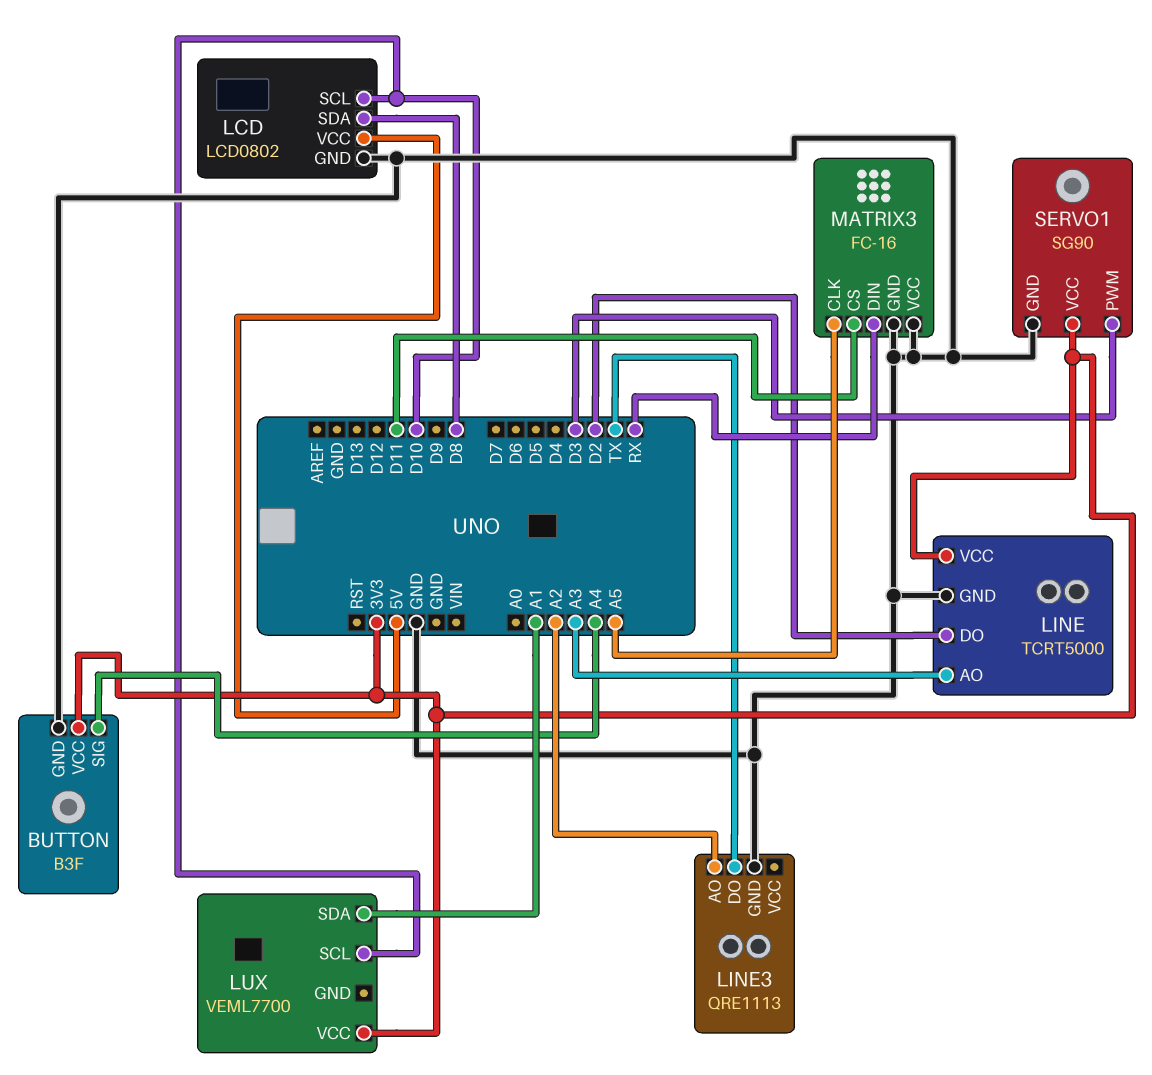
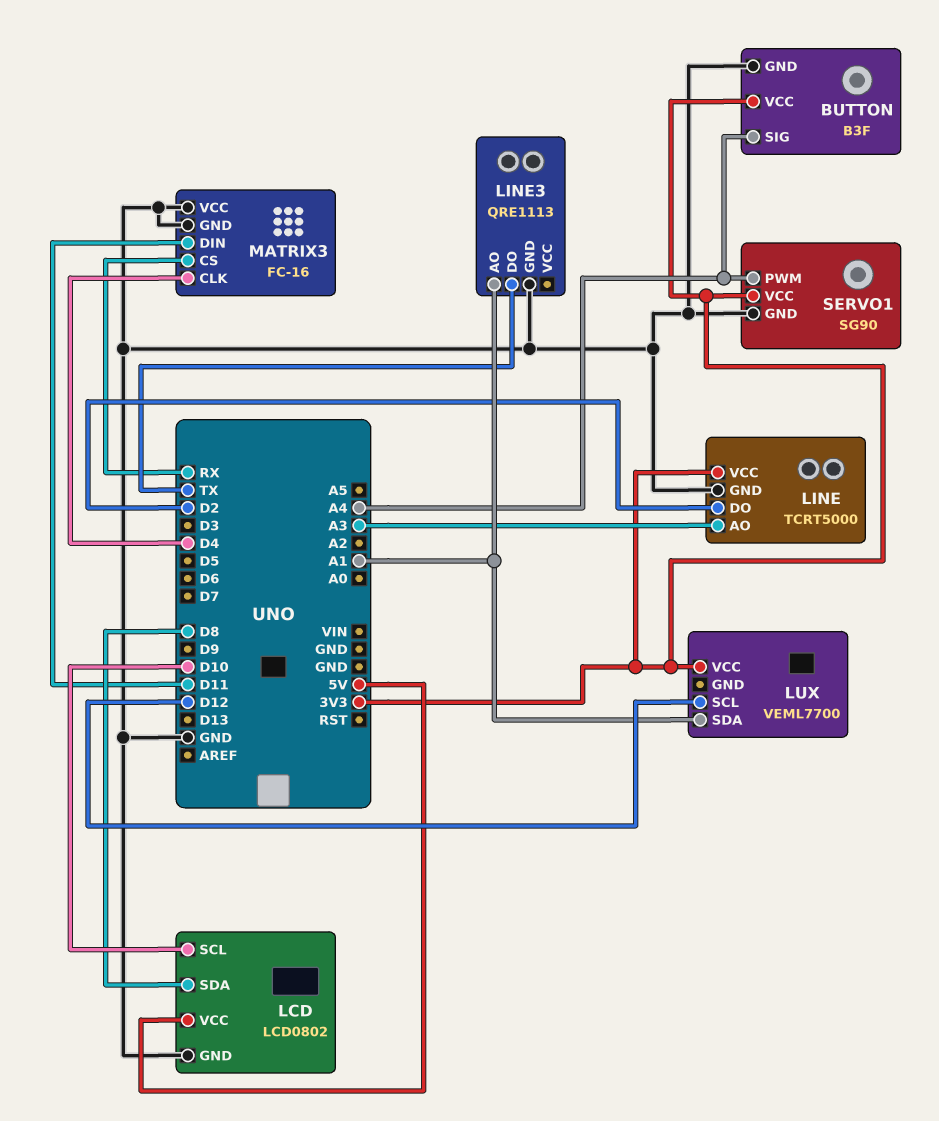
LINE3 pin AO: A2 -> A1
LUX pin SCL: D10 -> D12
MATRIX3 pin CLK: A5 -> D4
MATRIX3 pin CS: D11 -> RX
MATRIX3 pin DIN: RX -> D11
SERVO1 pin PWM: D3 -> A4

